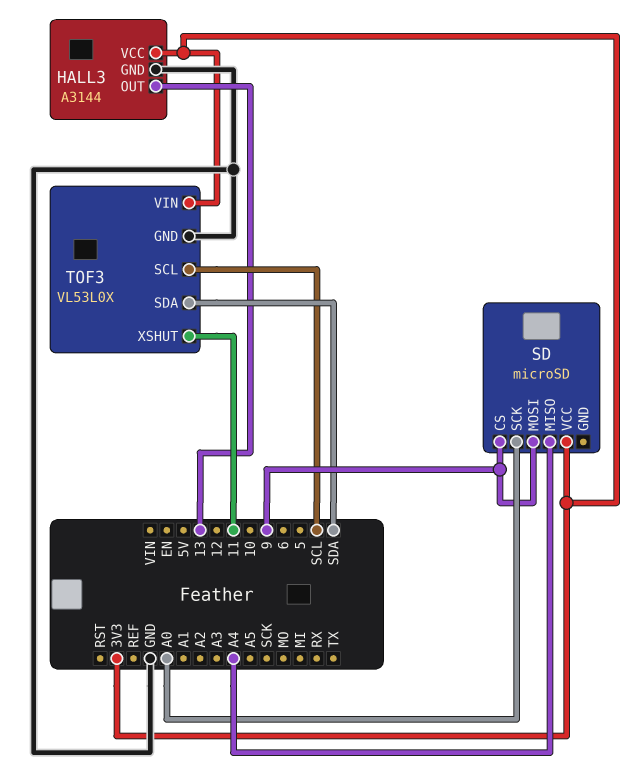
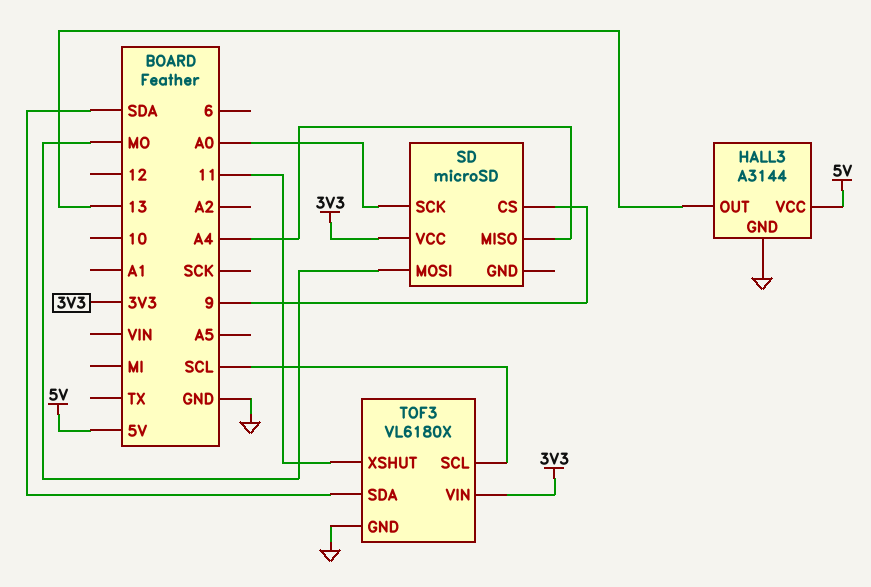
HALL3 pin VCC: 3V3 -> 5V
SD pin MOSI: 9 -> MO
TOF3: VL53L0X -> VL6180X

